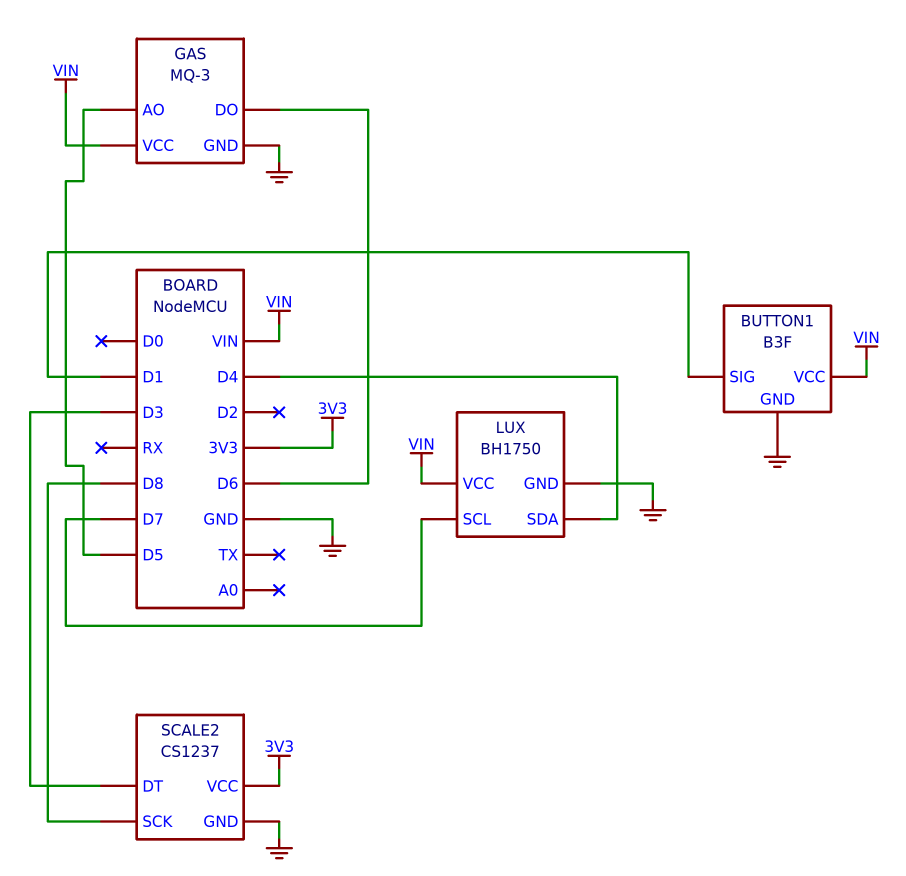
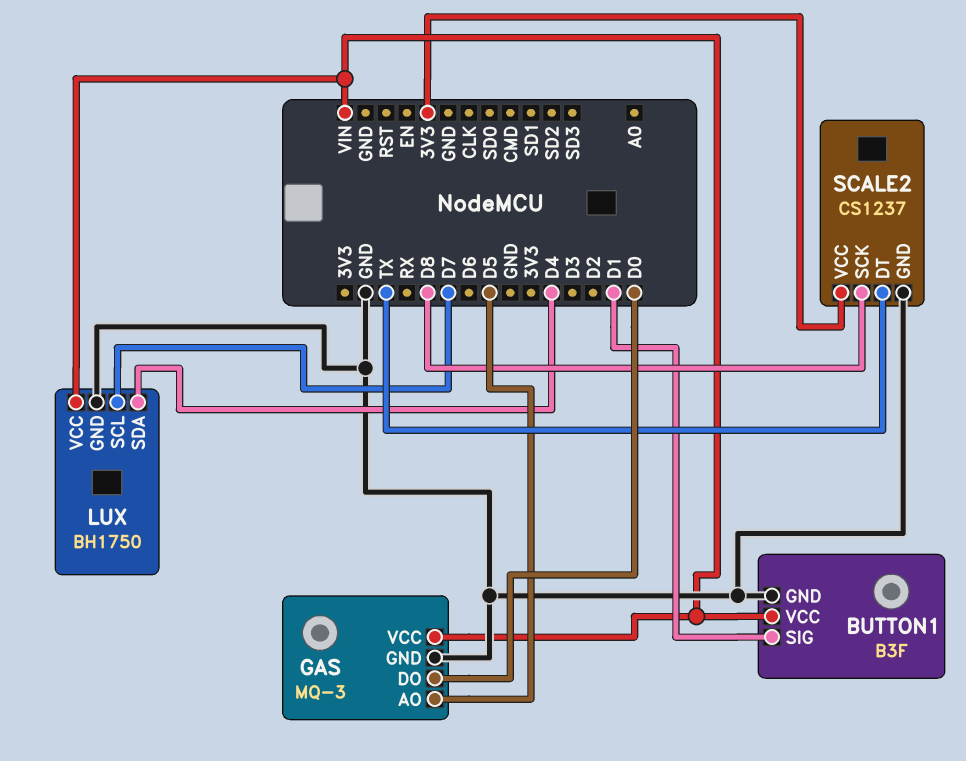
GAS pin DO: D6 -> D0
SCALE2 pin DT: D3 -> TX

